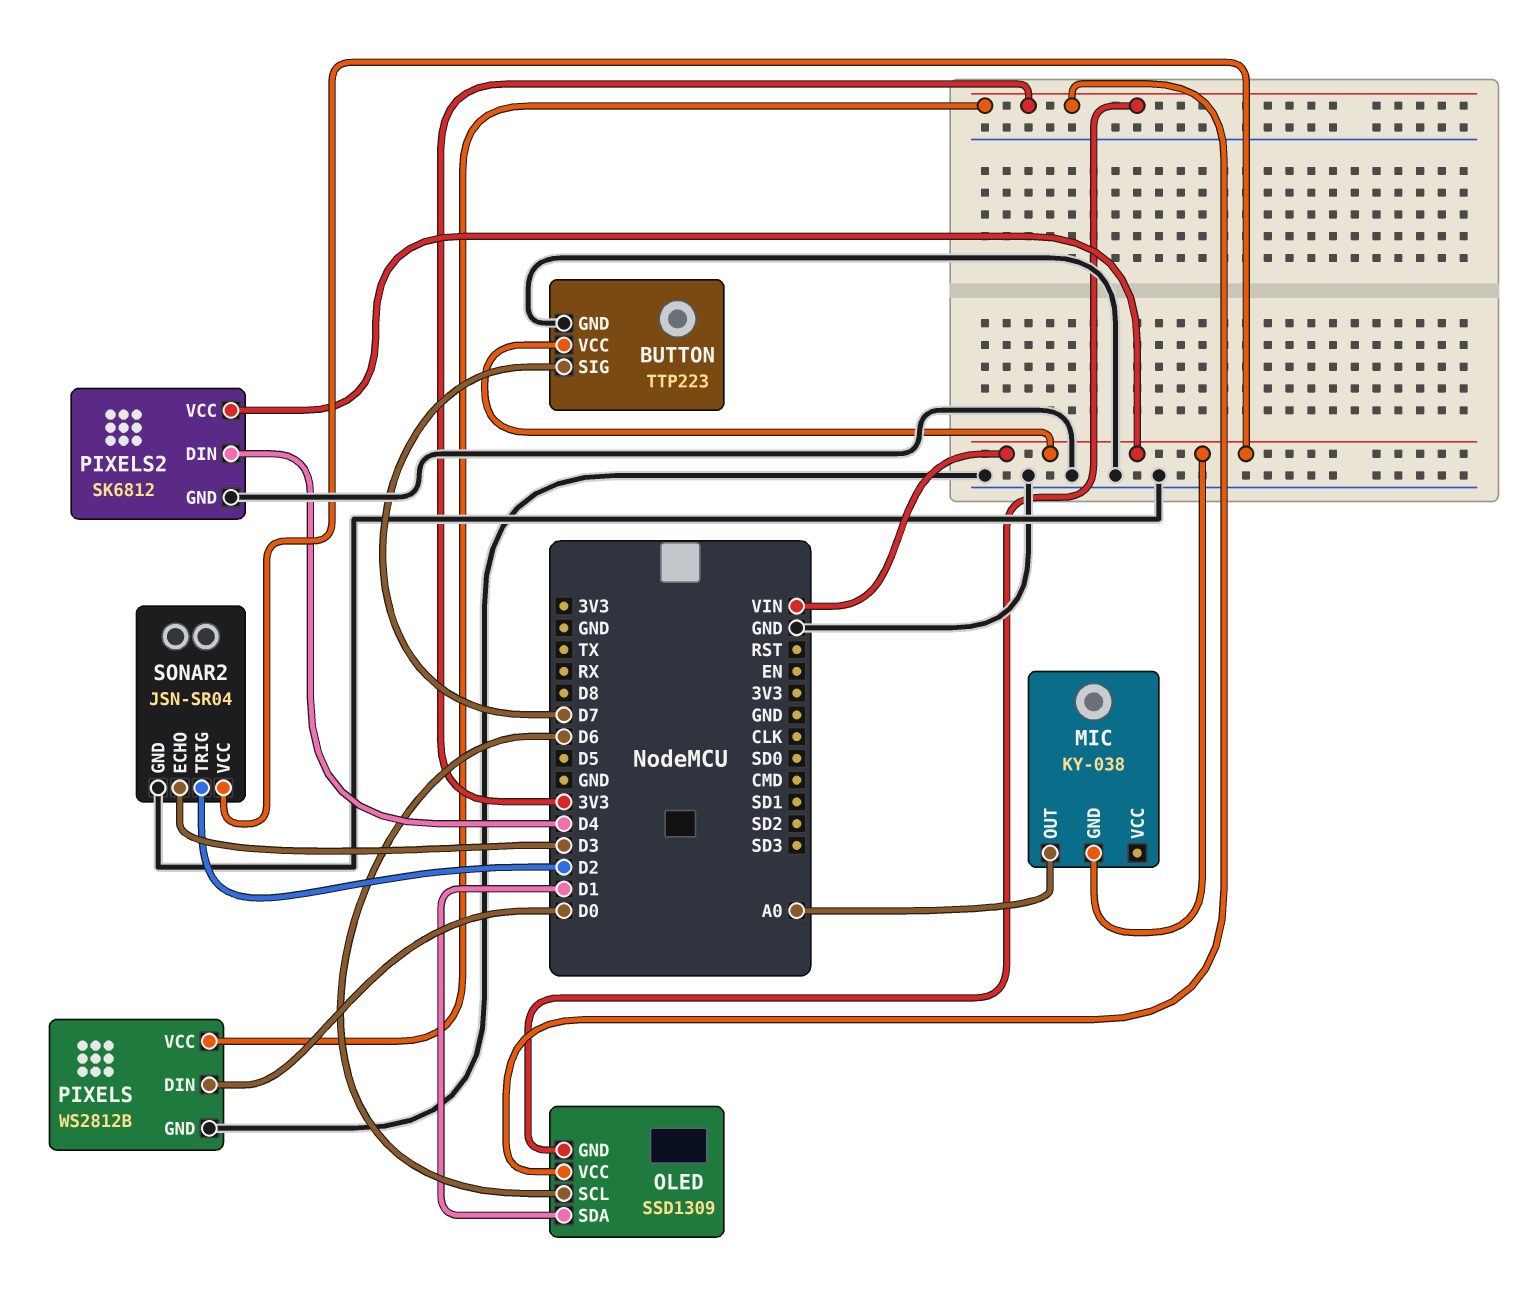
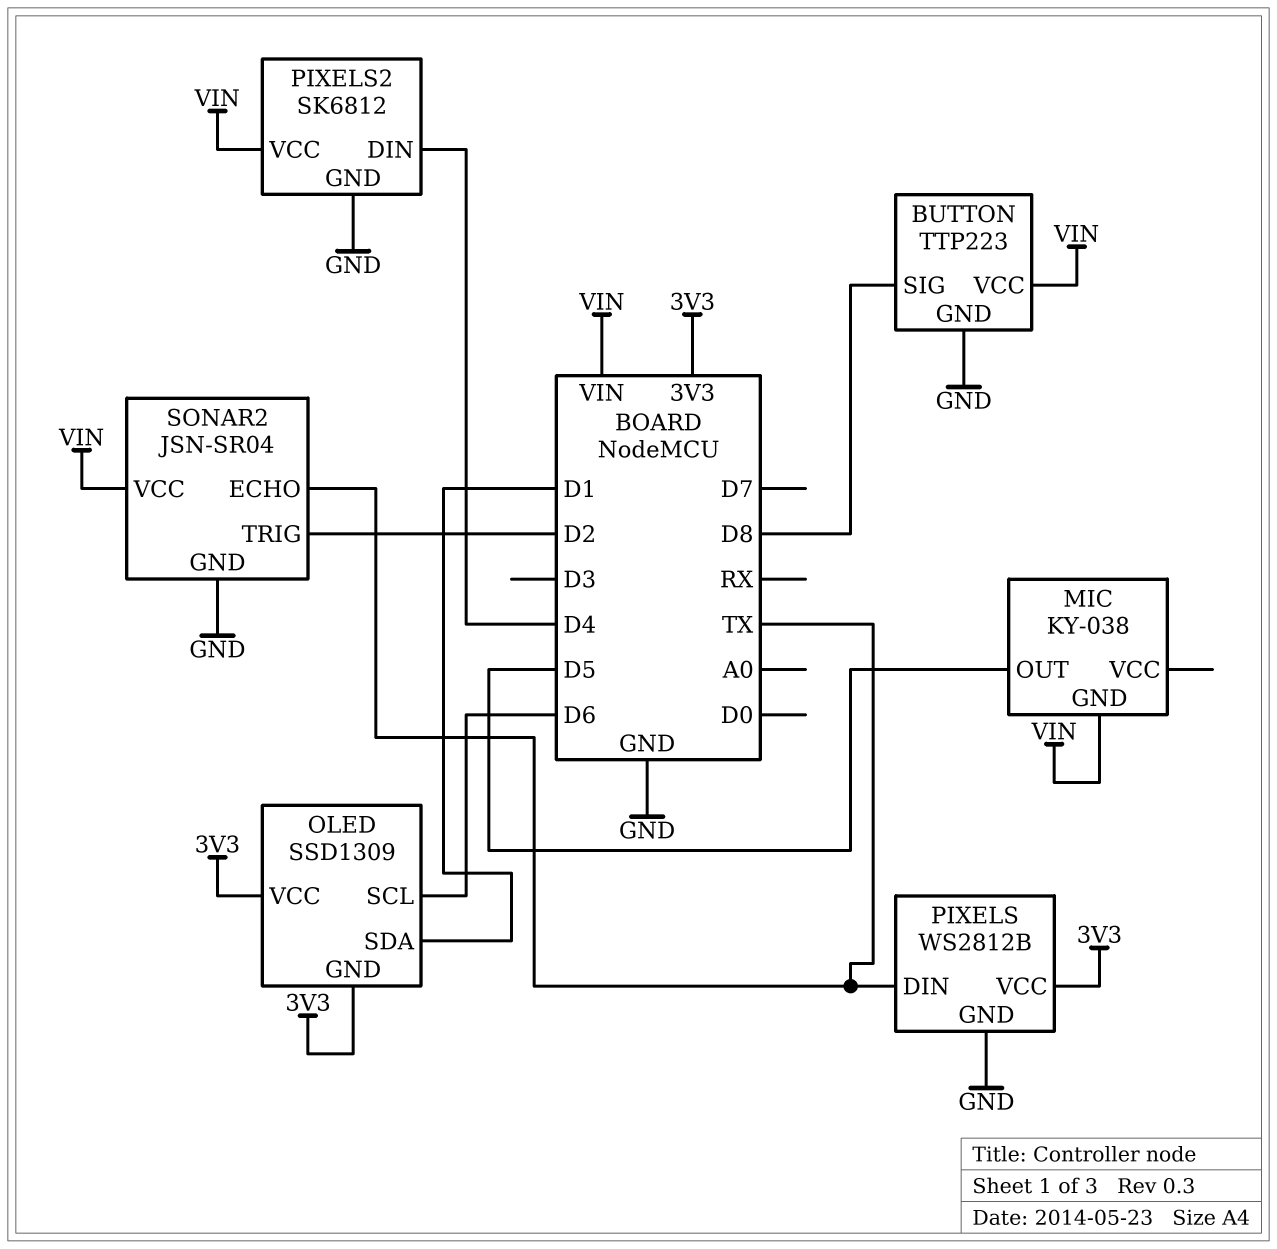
BUTTON pin SIG: D7 -> D8
MIC pin OUT: A0 -> D5
PIXELS pin DIN: D0 -> TX
SONAR2 pin ECHO: D3 -> TX

